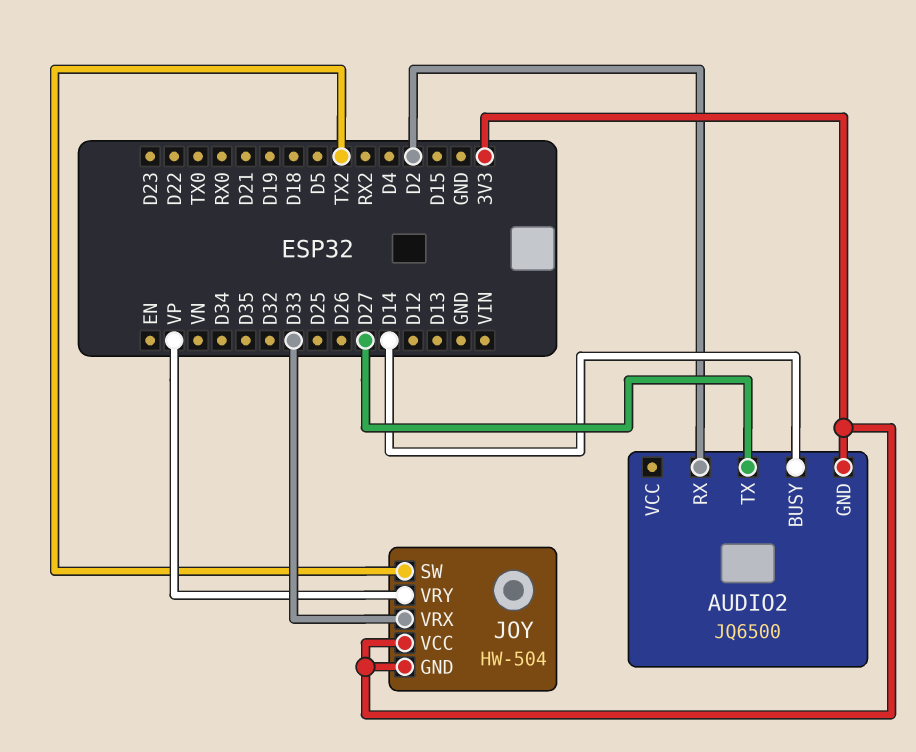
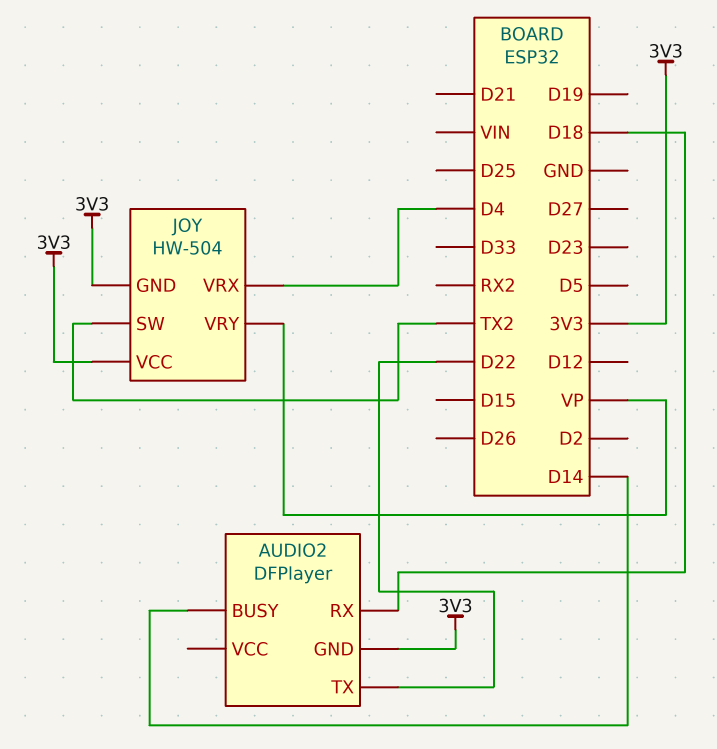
AUDIO2: JQ6500 -> DFPlayer
AUDIO2 pin RX: D2 -> D18
AUDIO2 pin TX: D27 -> D22
JOY pin VRX: D33 -> D4

